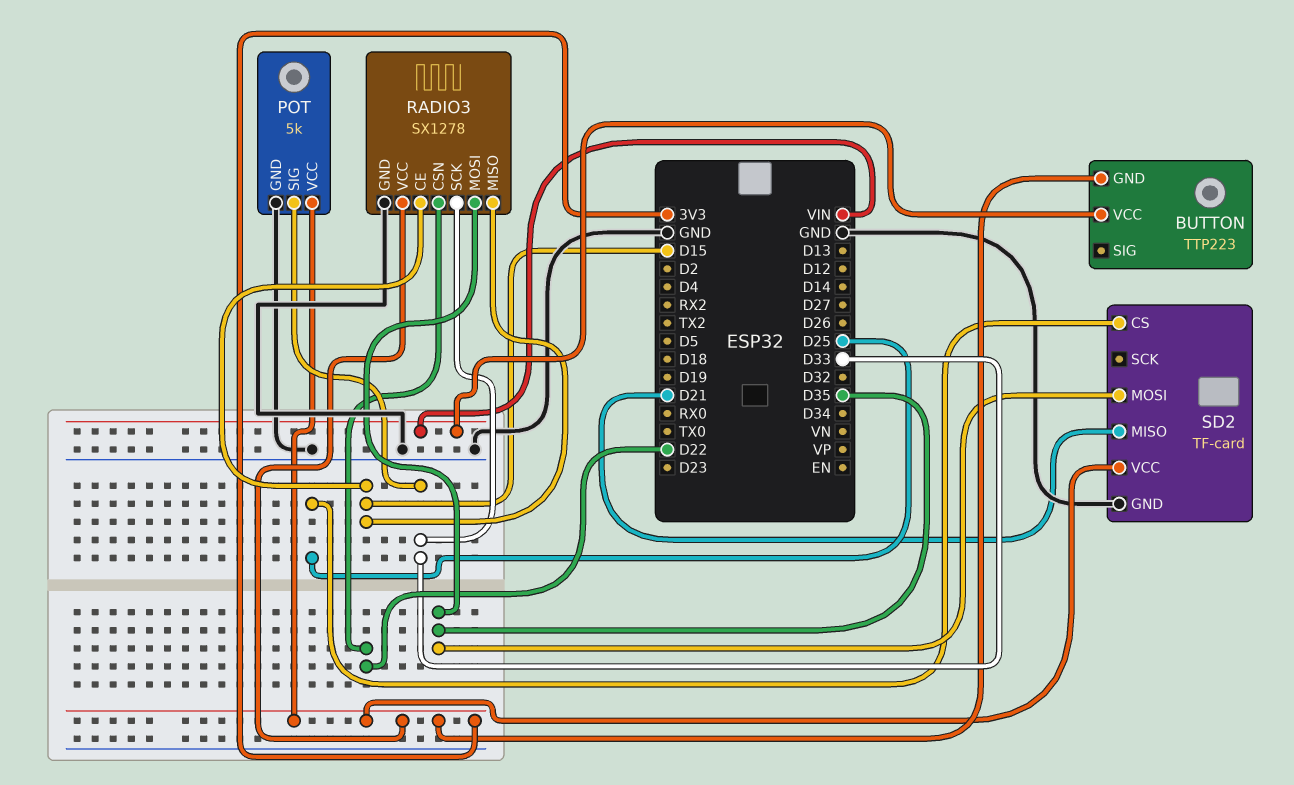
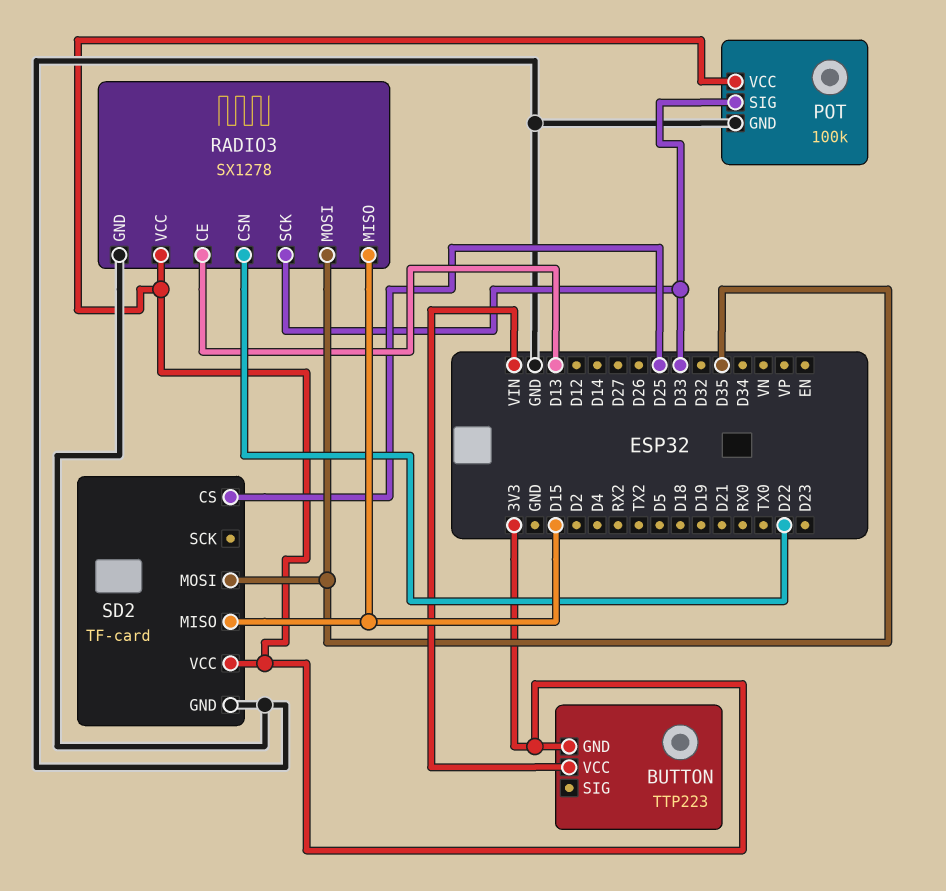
POT: 5k -> 100k
RADIO3 pin CE: D15 -> D13
SD2 pin MISO: D21 -> D15

